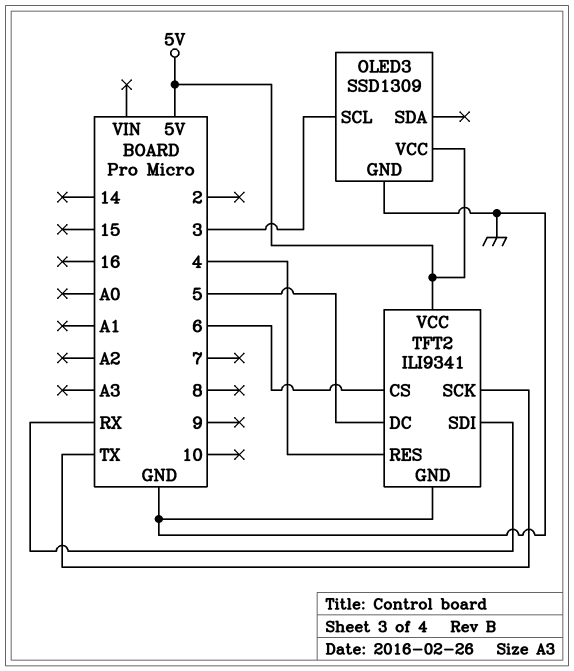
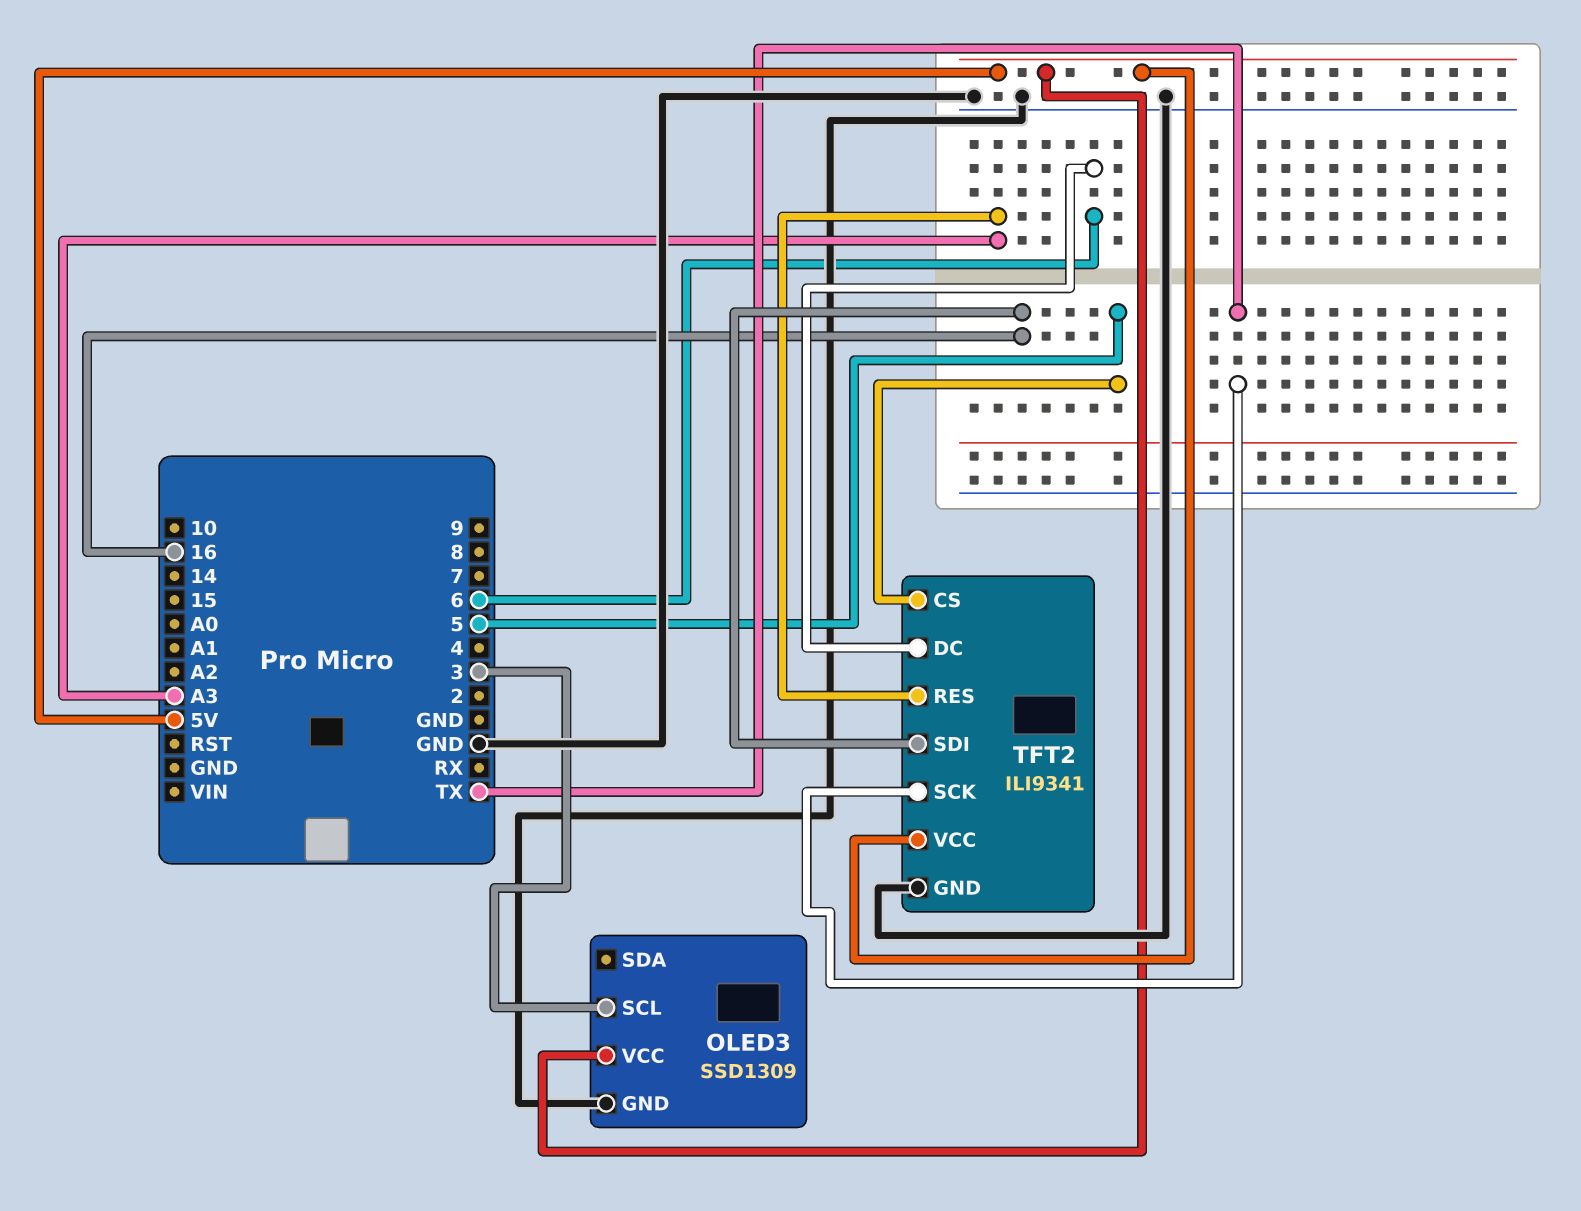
TFT2 pin CS: 6 -> 5
TFT2 pin DC: 5 -> 6
TFT2 pin RES: 4 -> A3
TFT2 pin SDI: RX -> 16

